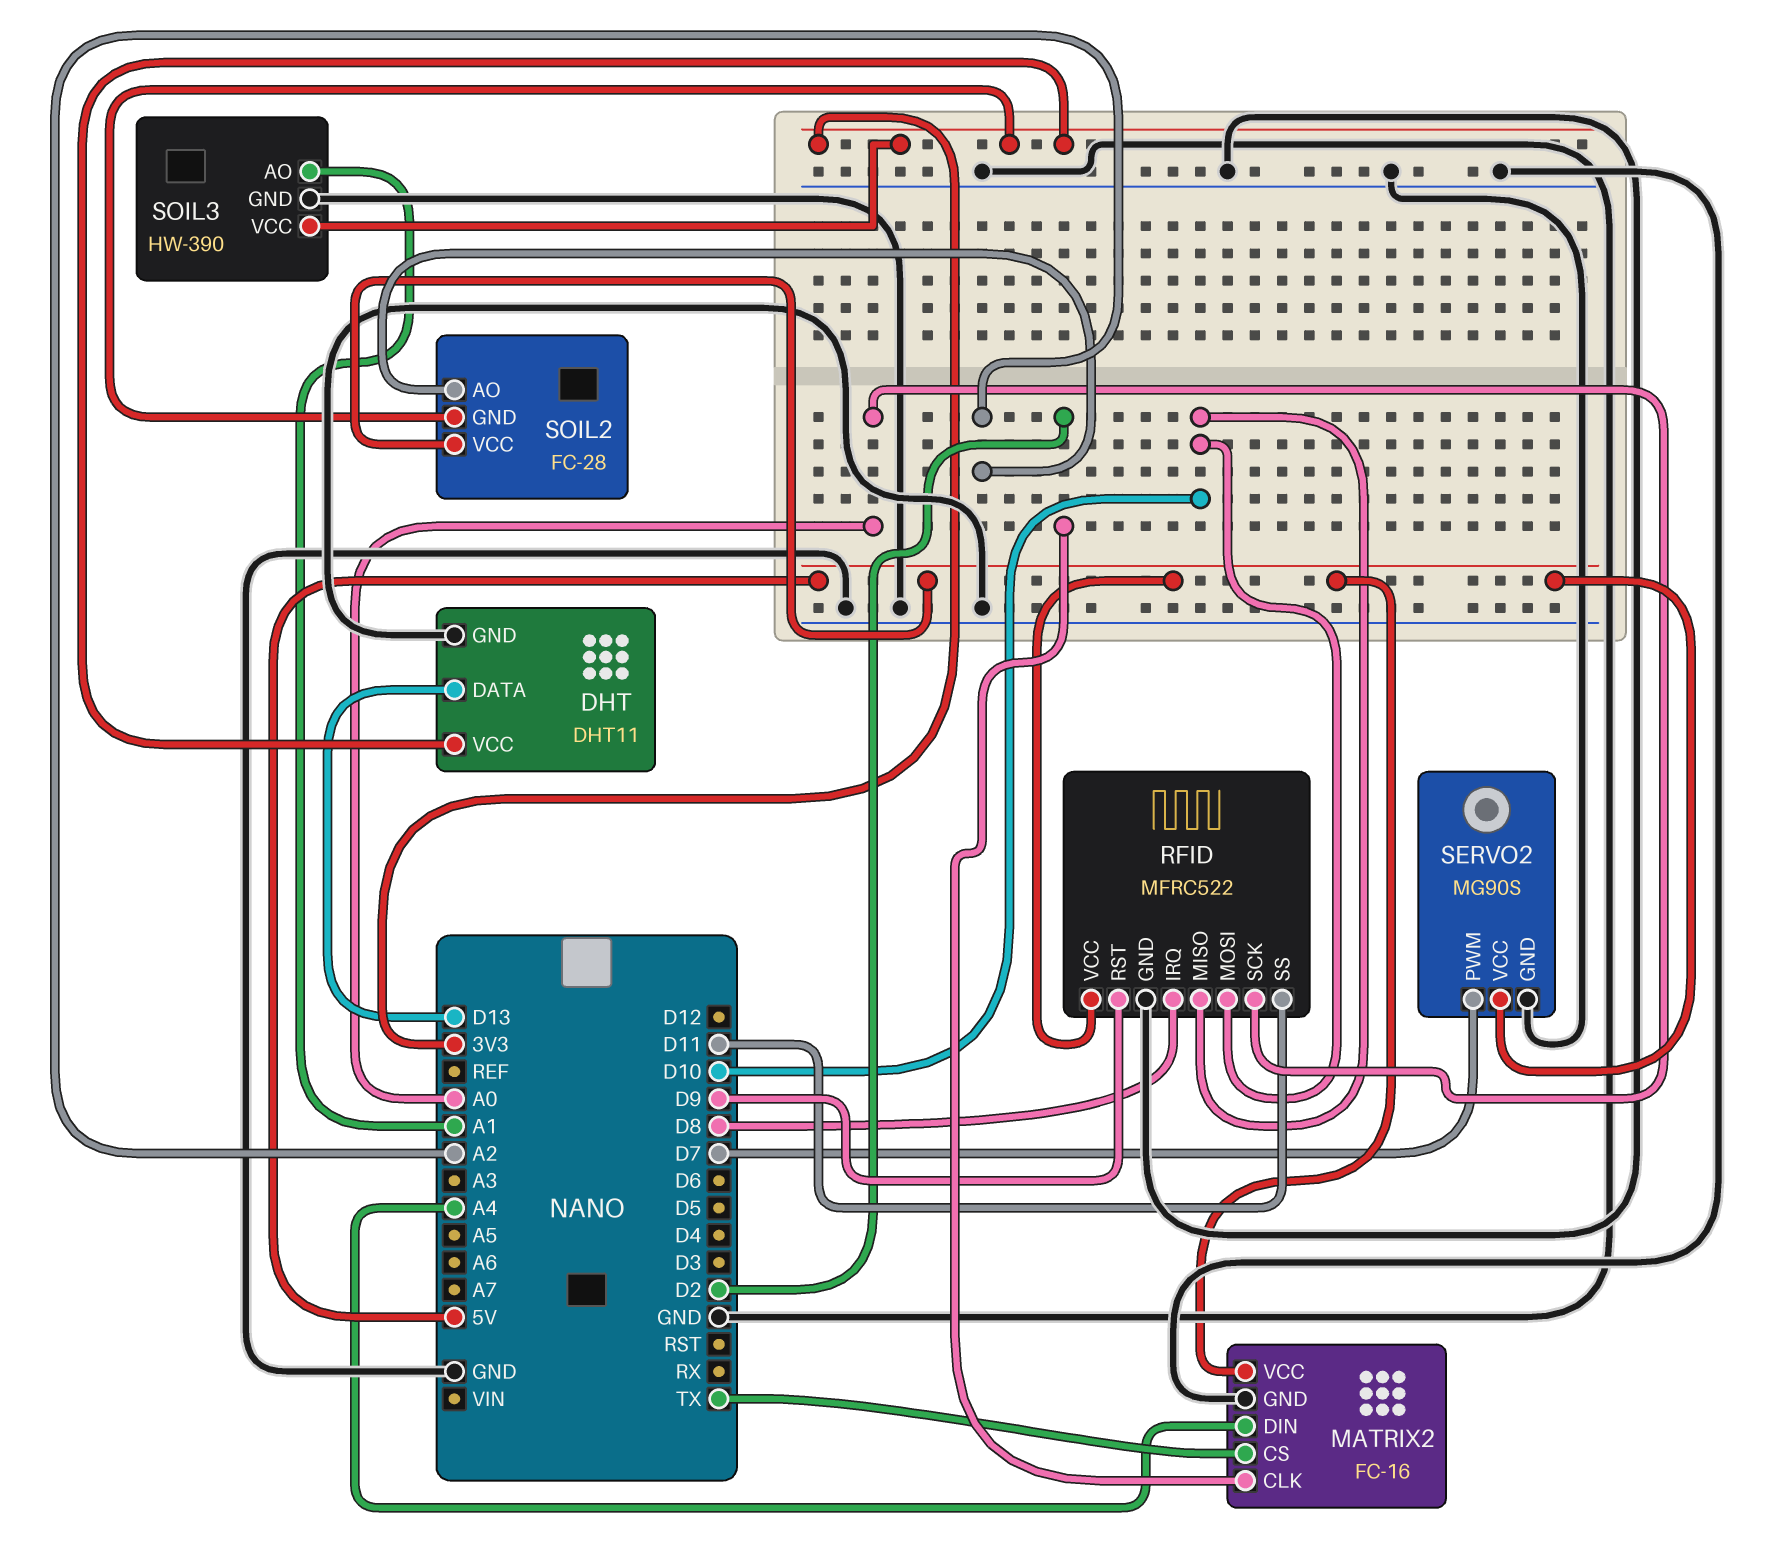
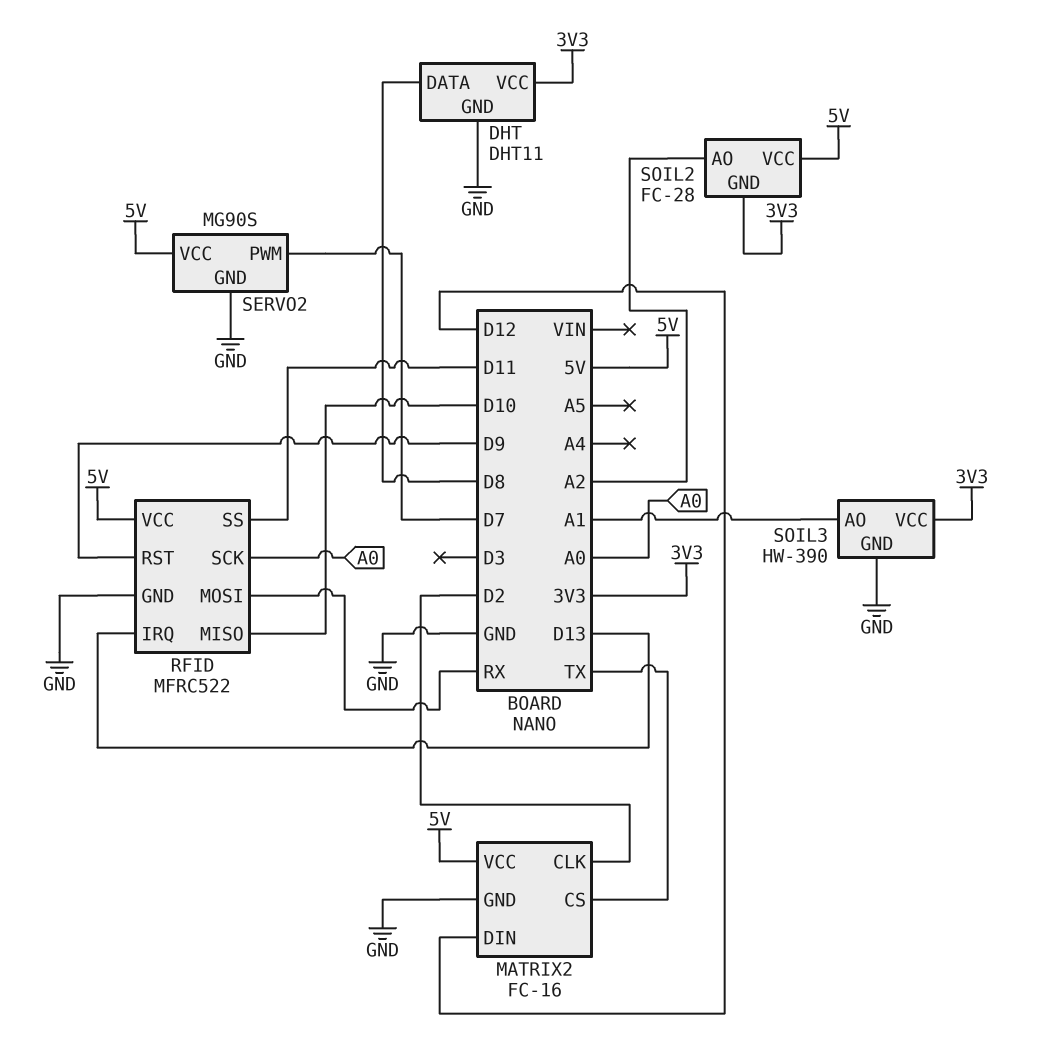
DHT pin DATA: D13 -> D8
MATRIX2 pin DIN: A4 -> D12
RFID pin IRQ: D8 -> D13
RFID pin MOSI: D10 -> RX

